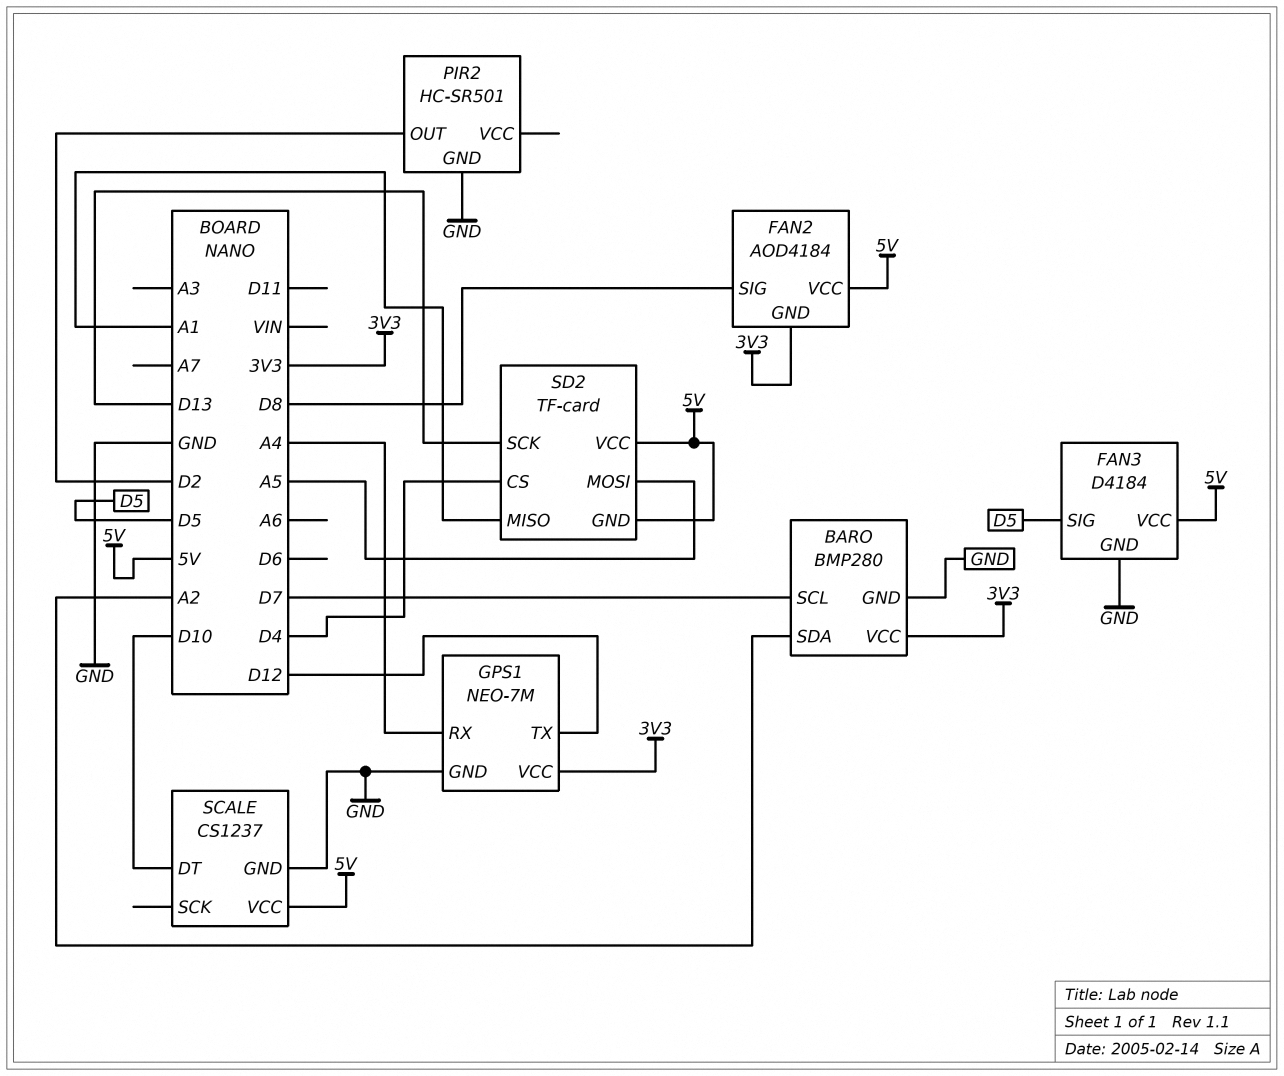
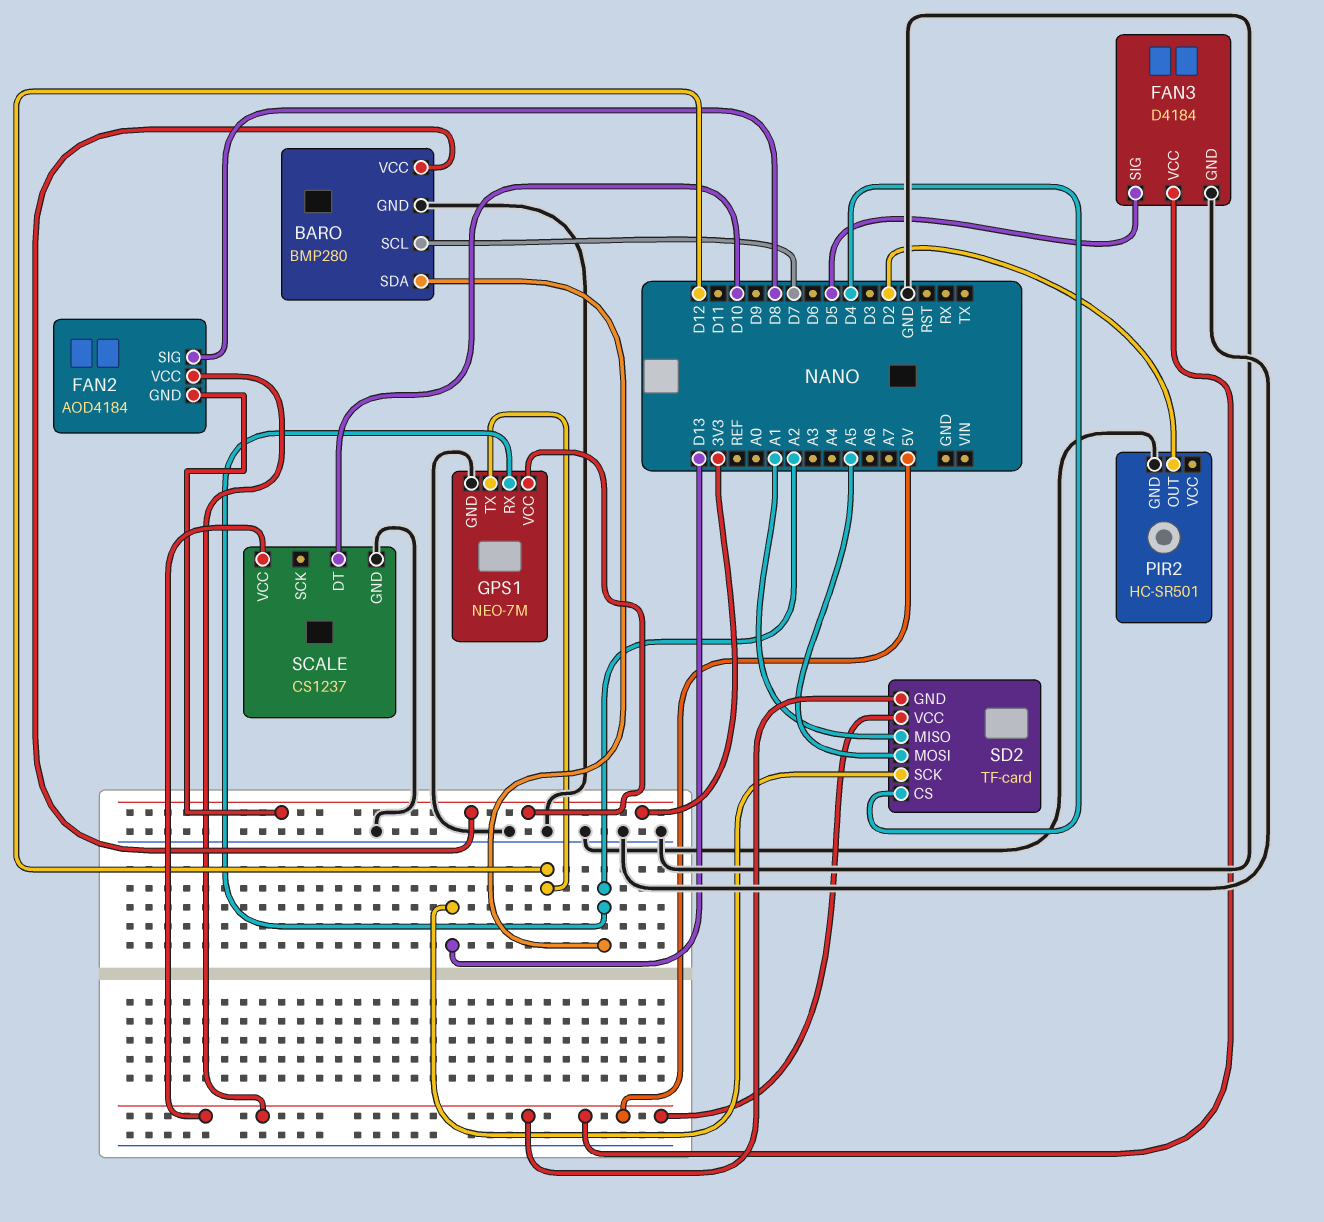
GPS1 pin RX: A4 -> A2

